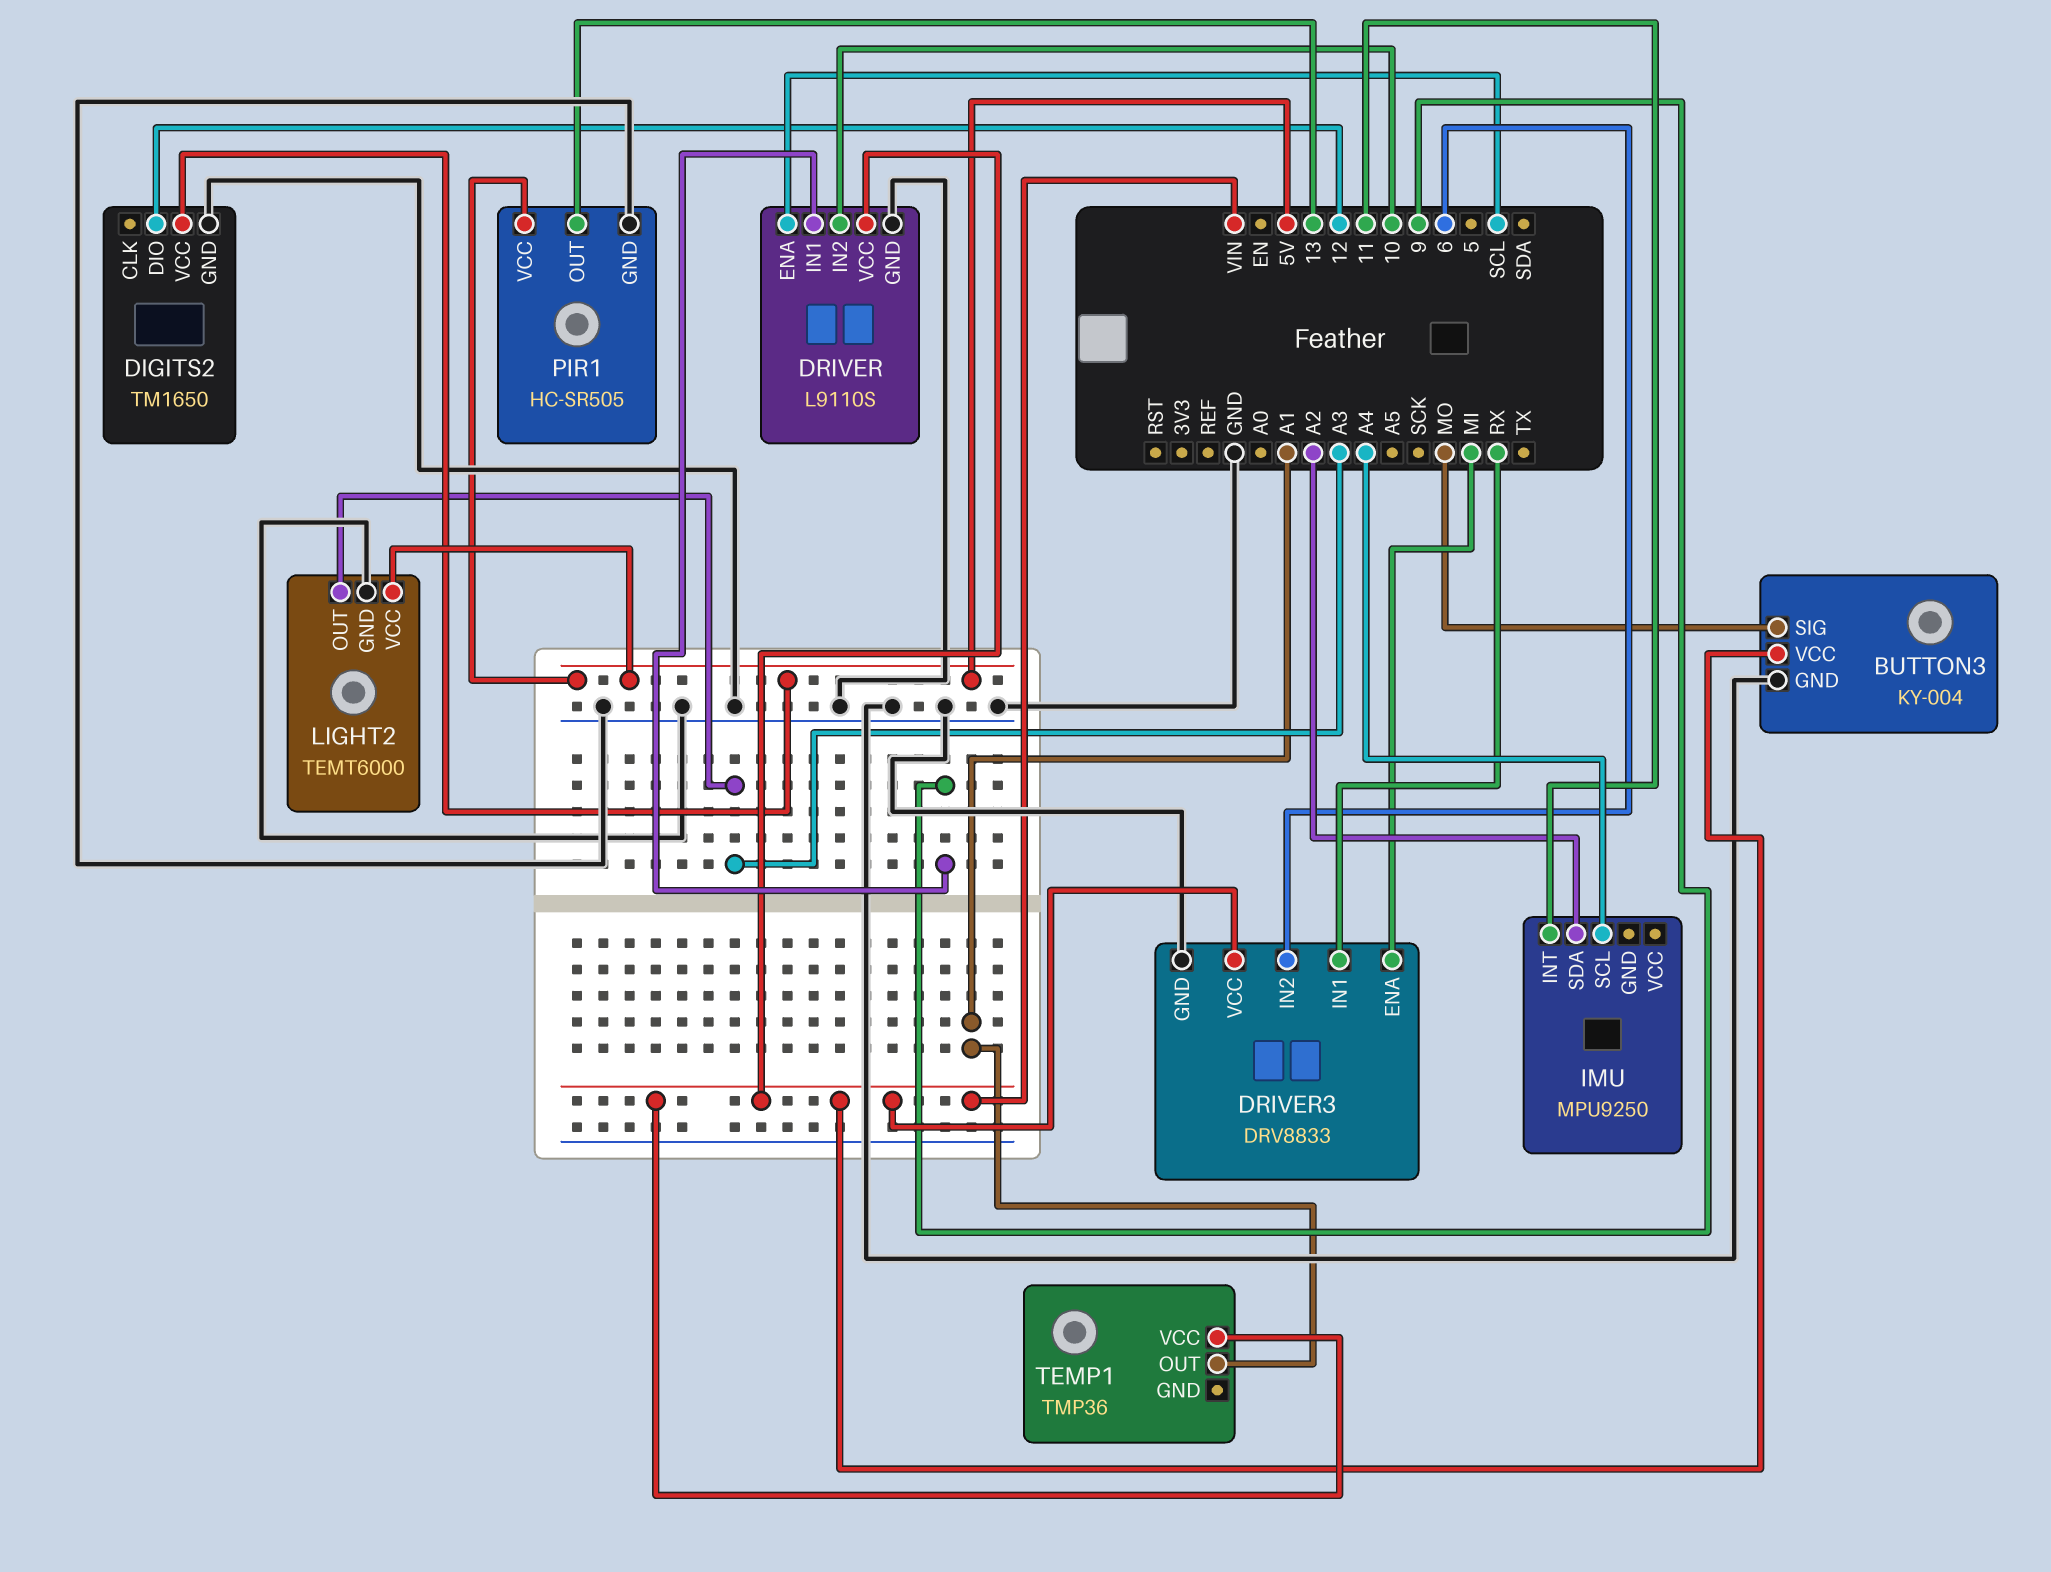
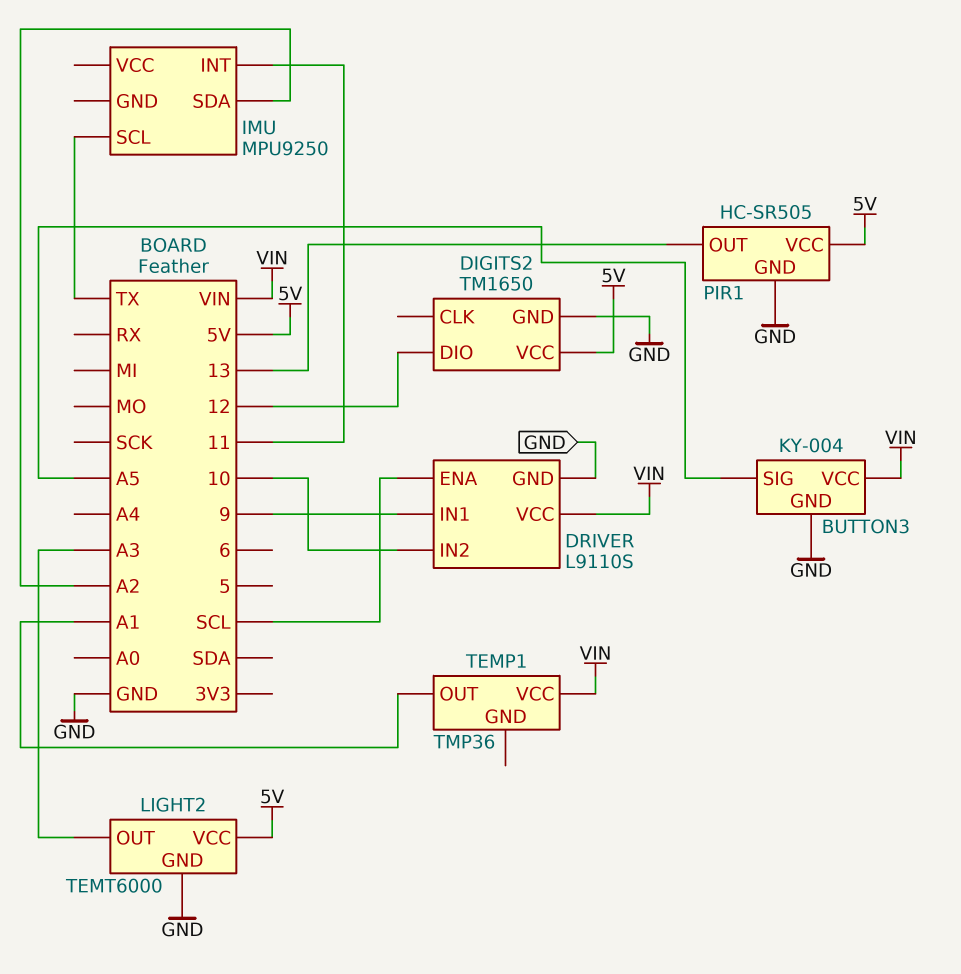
BUTTON3 pin SIG: MO -> A5
DRIVER3: DRV8833 -> none
DRIVER3 pin ENA: MI -> none
DRIVER3 pin GND: GND -> none
DRIVER3 pin IN1: RX -> none
DRIVER3 pin IN2: 6 -> none
DRIVER3 pin VCC: VIN -> none
IMU pin SCL: A4 -> TX

